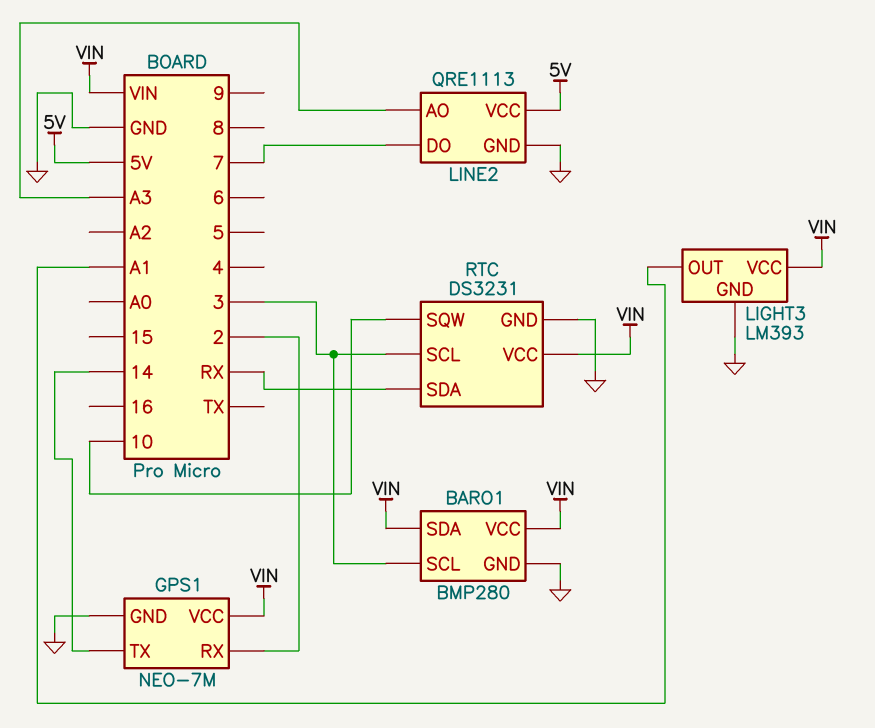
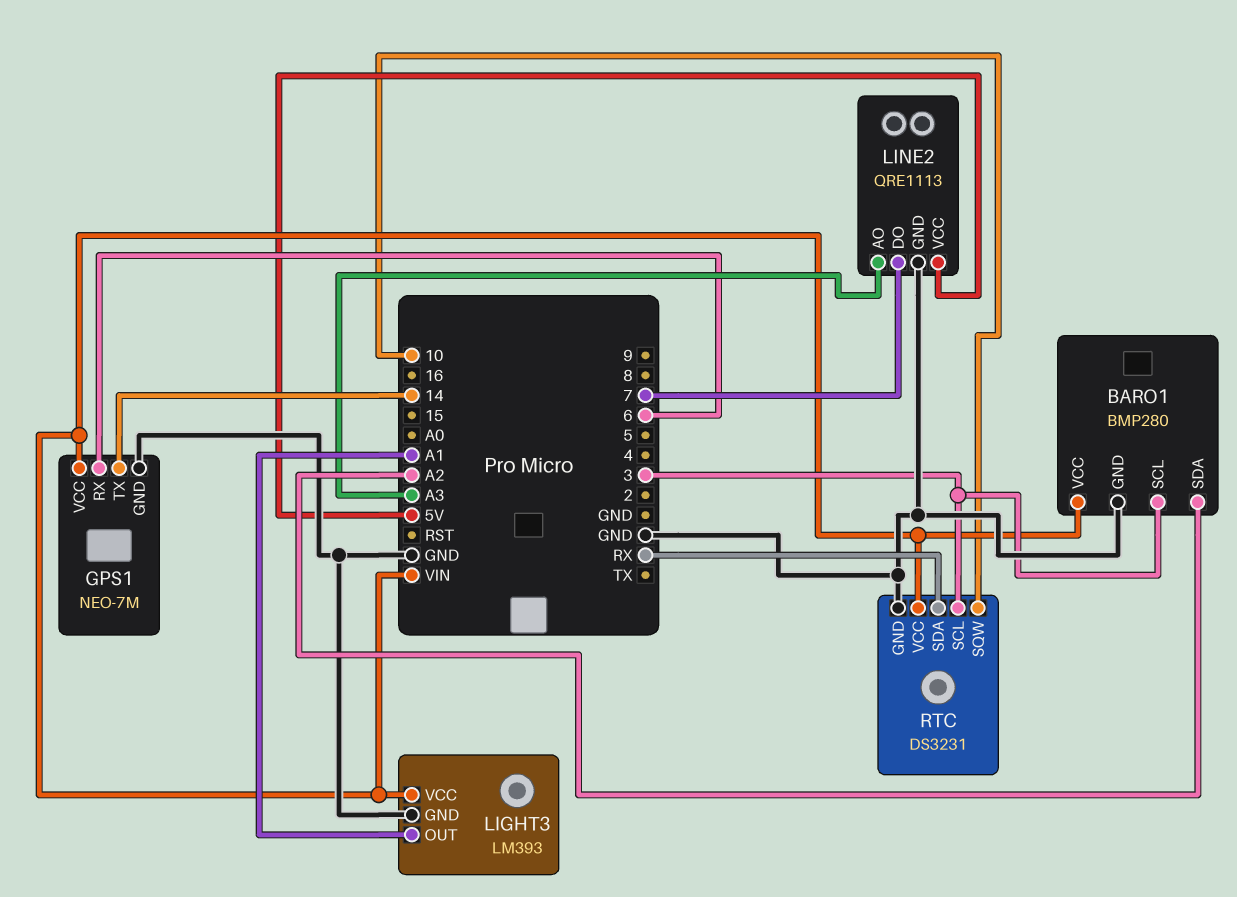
BARO1 pin SDA: VIN -> A2
GPS1 pin RX: 2 -> 6

